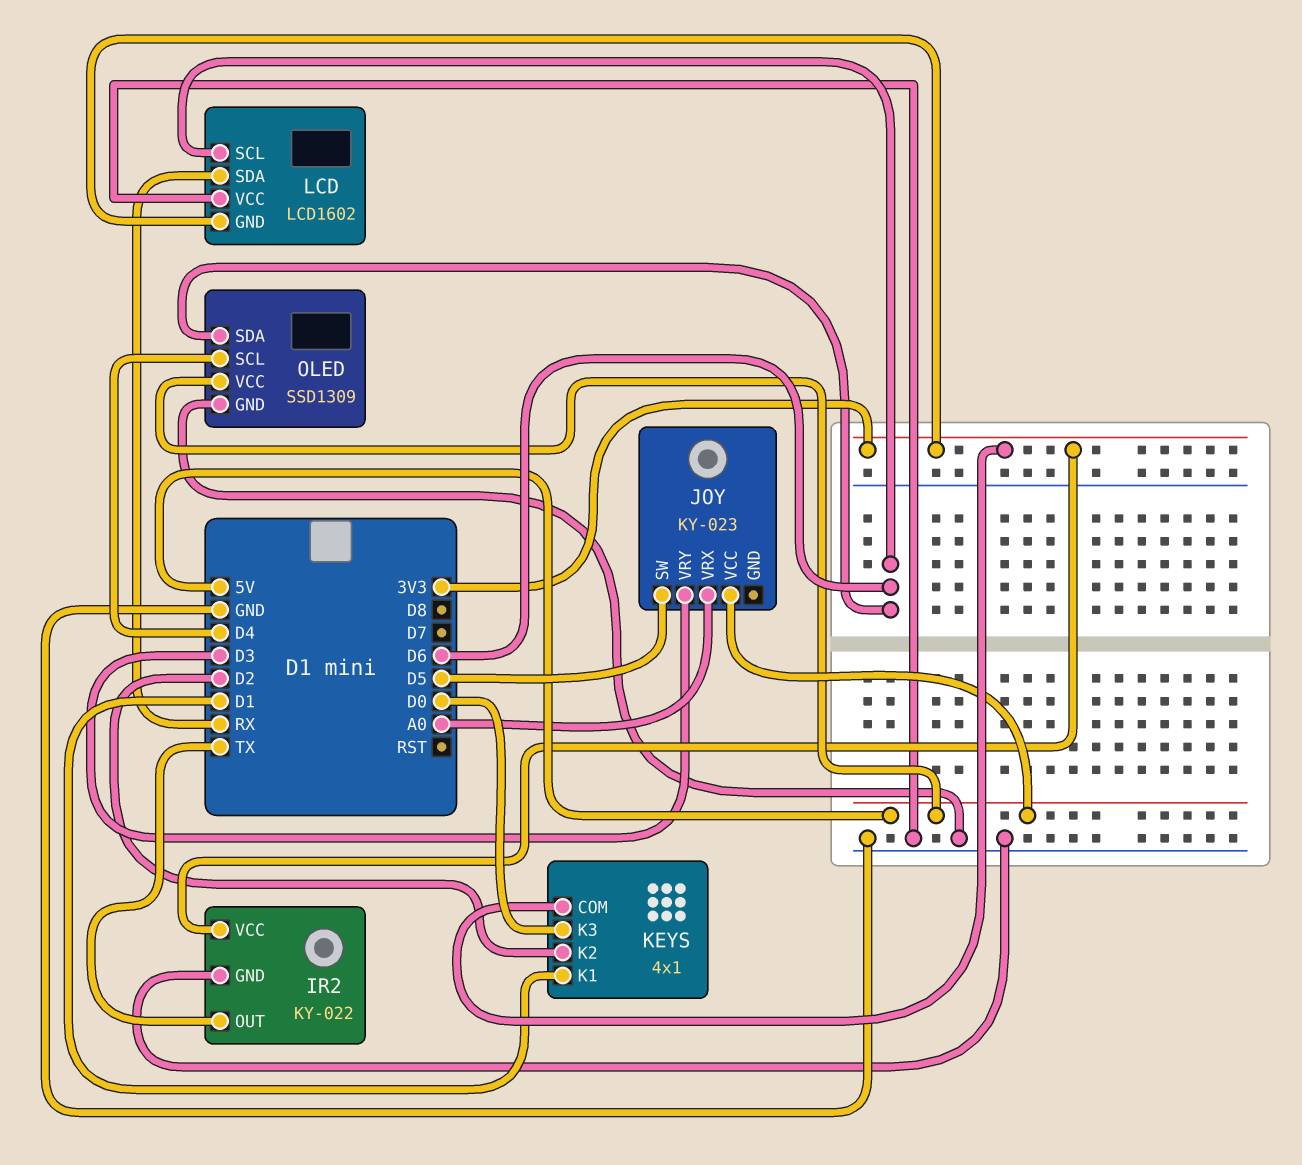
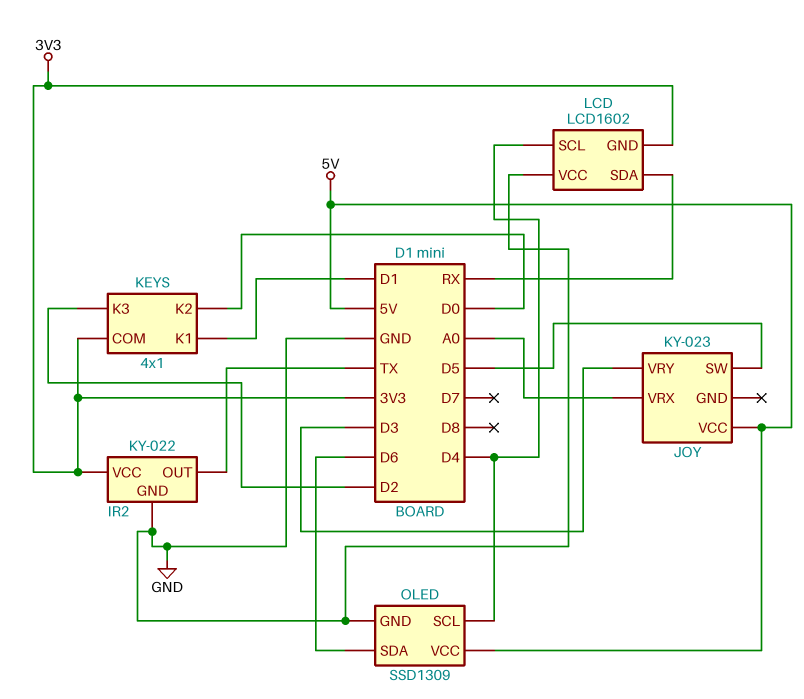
KEYS pin K2: D2 -> D0
KEYS pin K3: D0 -> D2
LCD pin SCL: D6 -> D4

